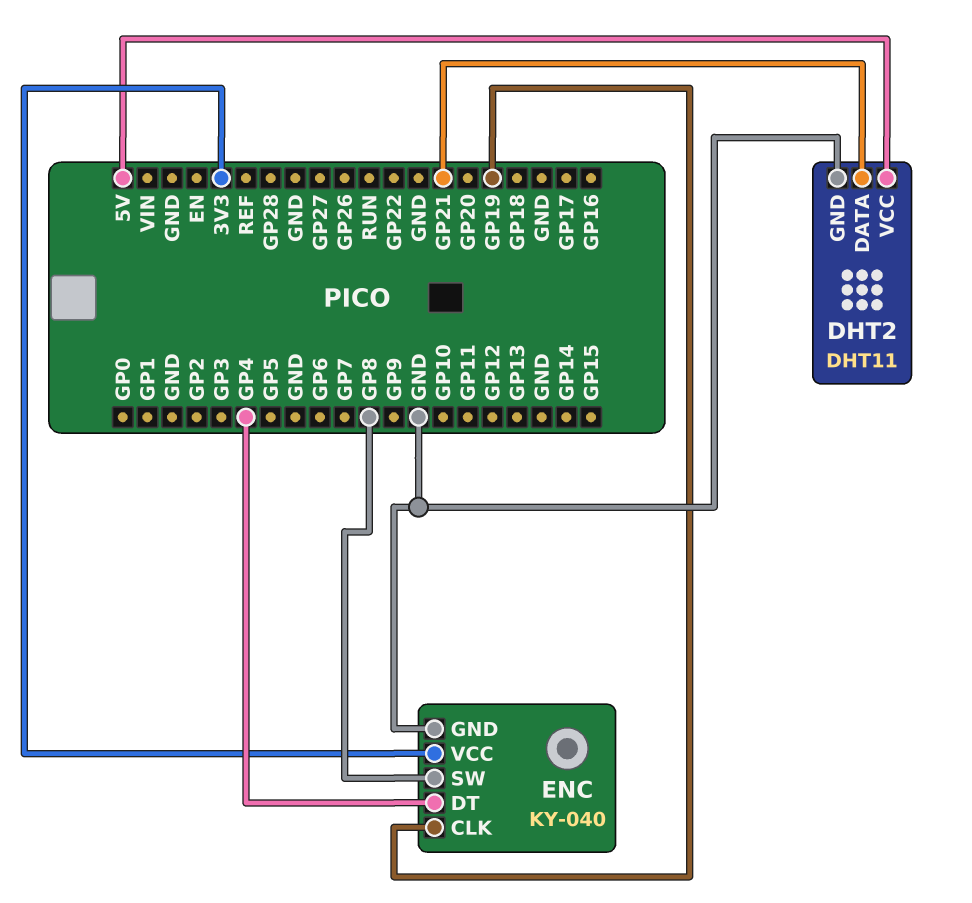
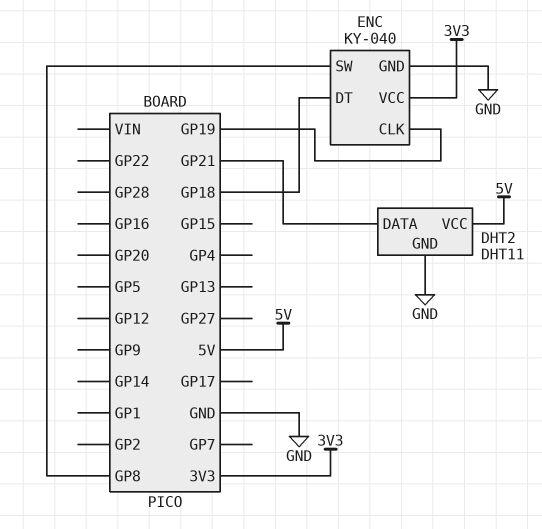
ENC pin DT: GP4 -> GP18

